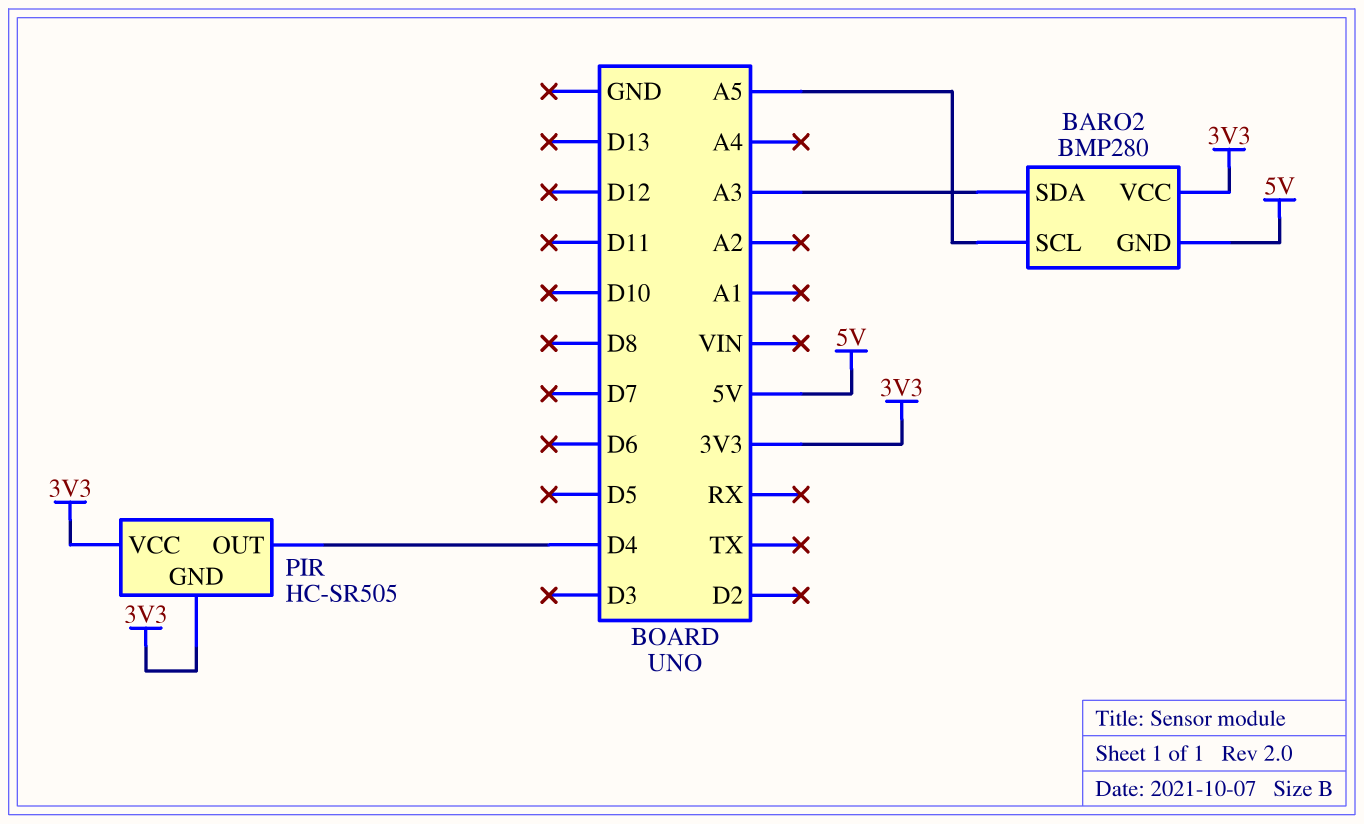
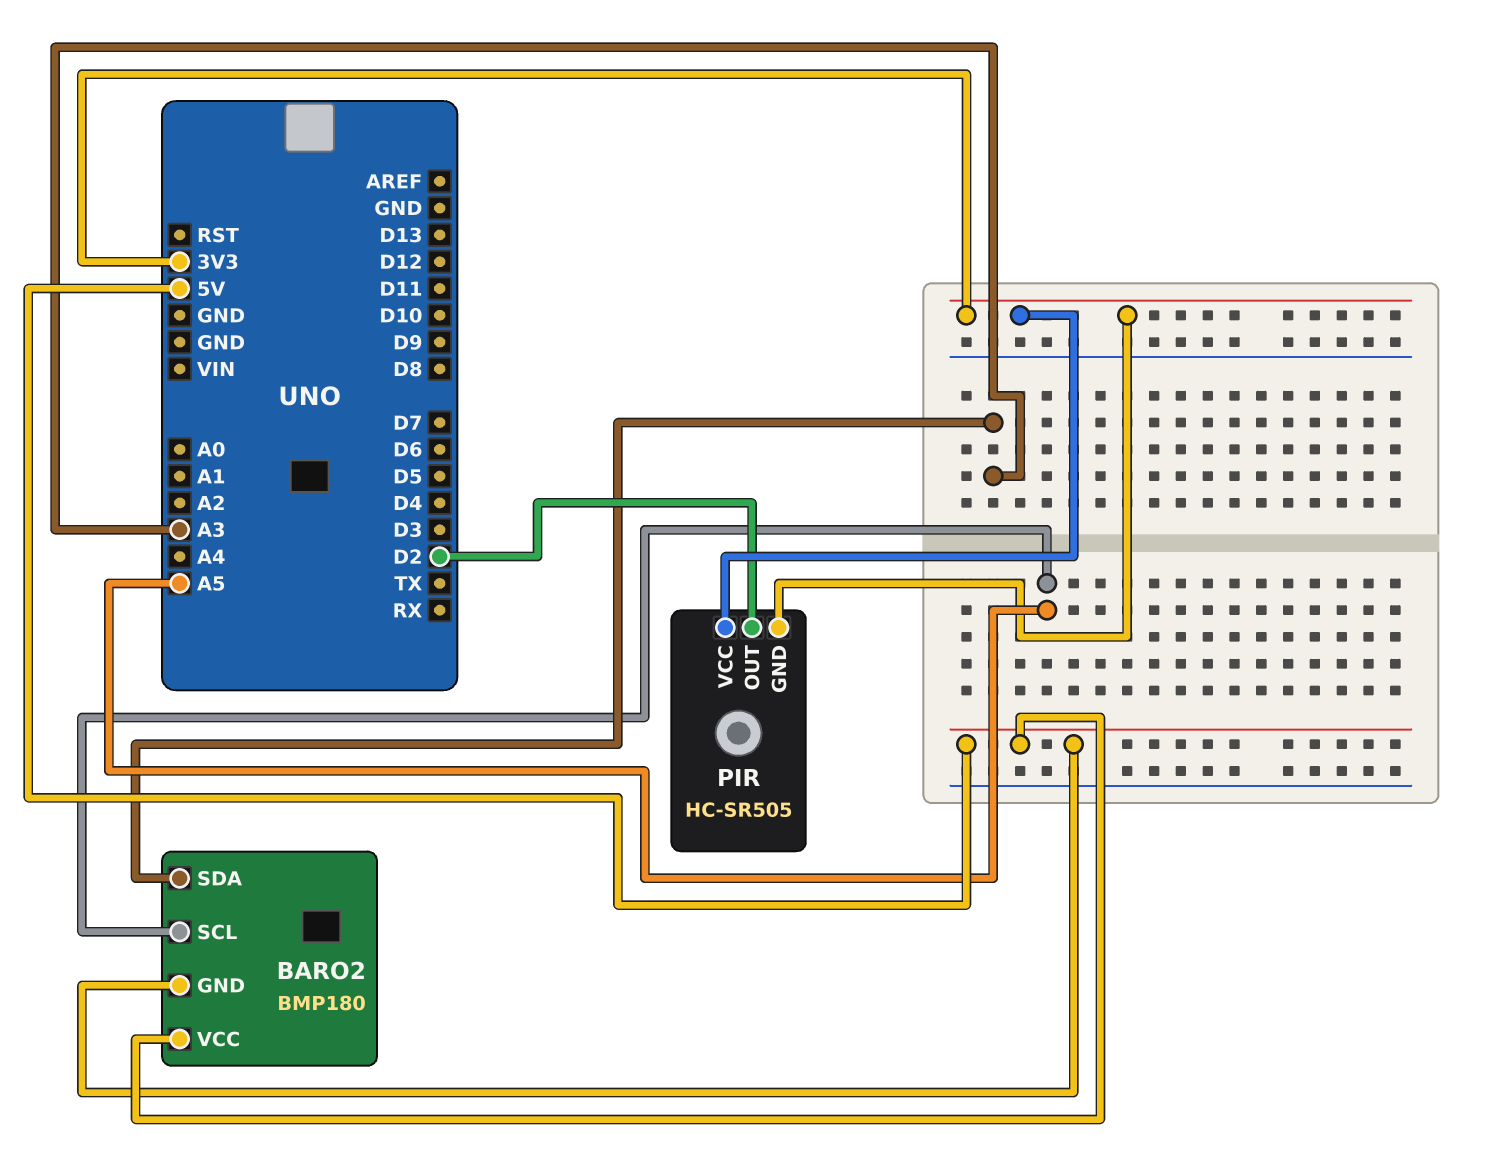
BARO2: BMP280 -> BMP180
BARO2 pin VCC: 3V3 -> 5V
PIR pin OUT: D4 -> D2

